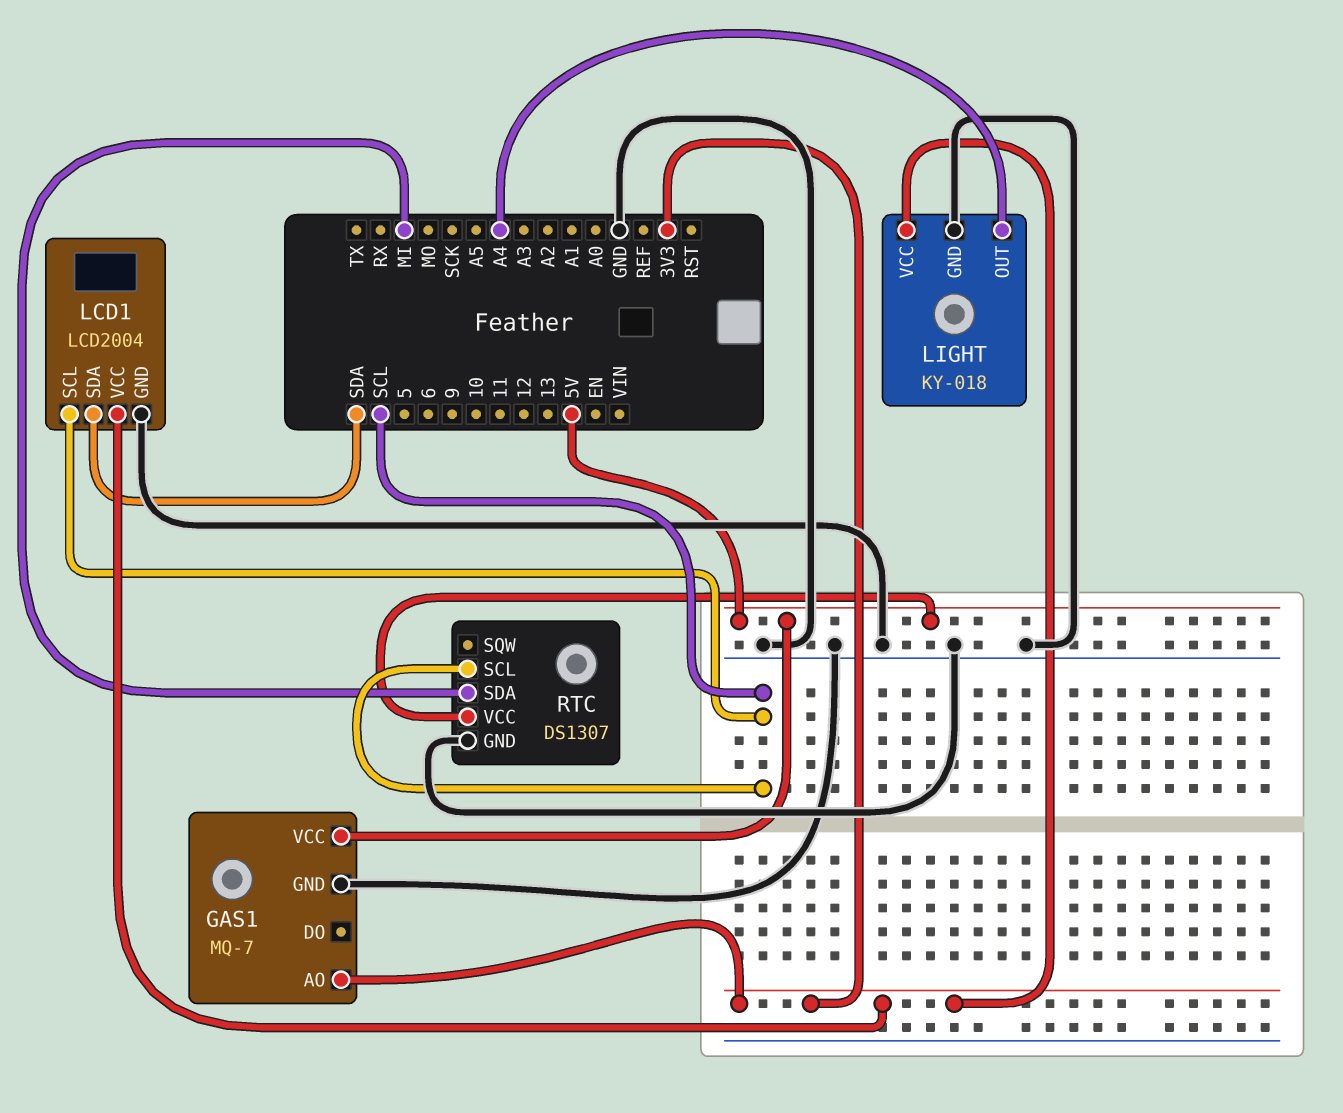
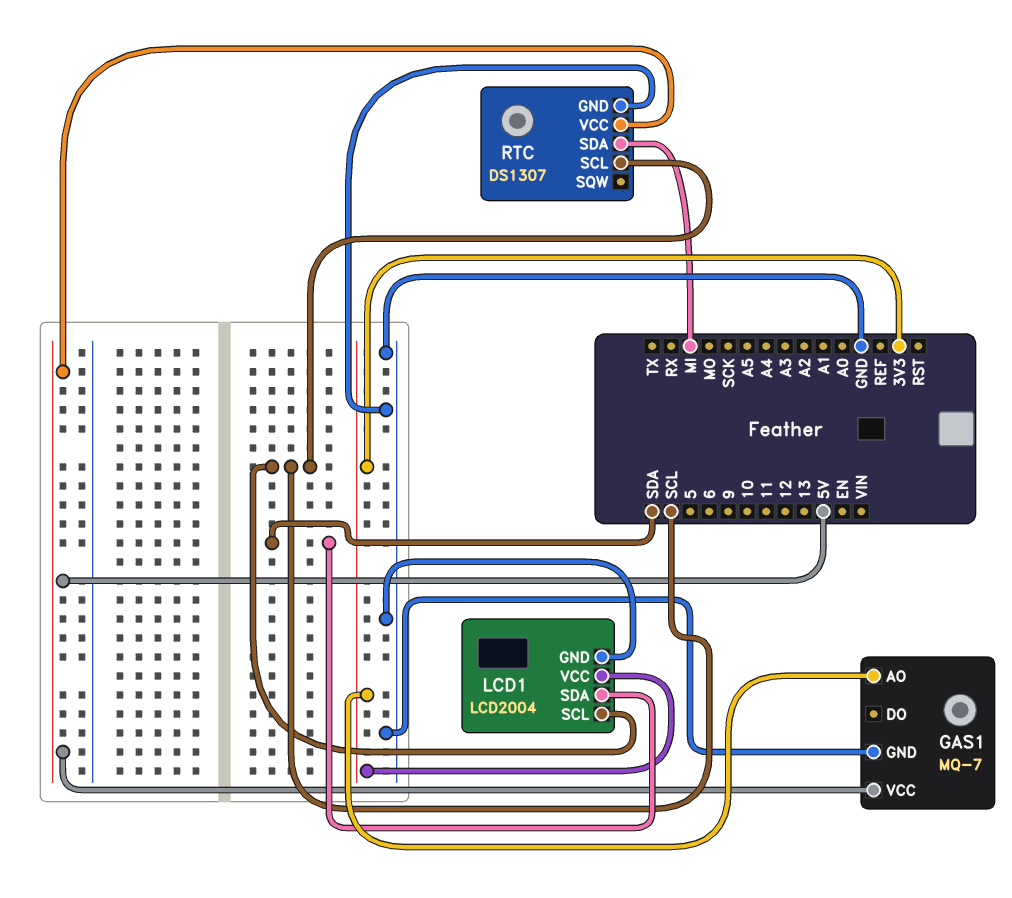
LIGHT: KY-018 -> none
LIGHT pin GND: GND -> none
LIGHT pin OUT: A4 -> none
LIGHT pin VCC: 3V3 -> none

